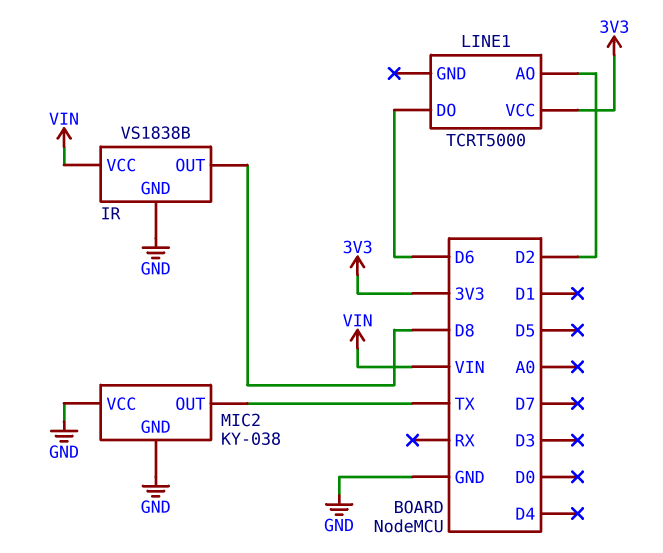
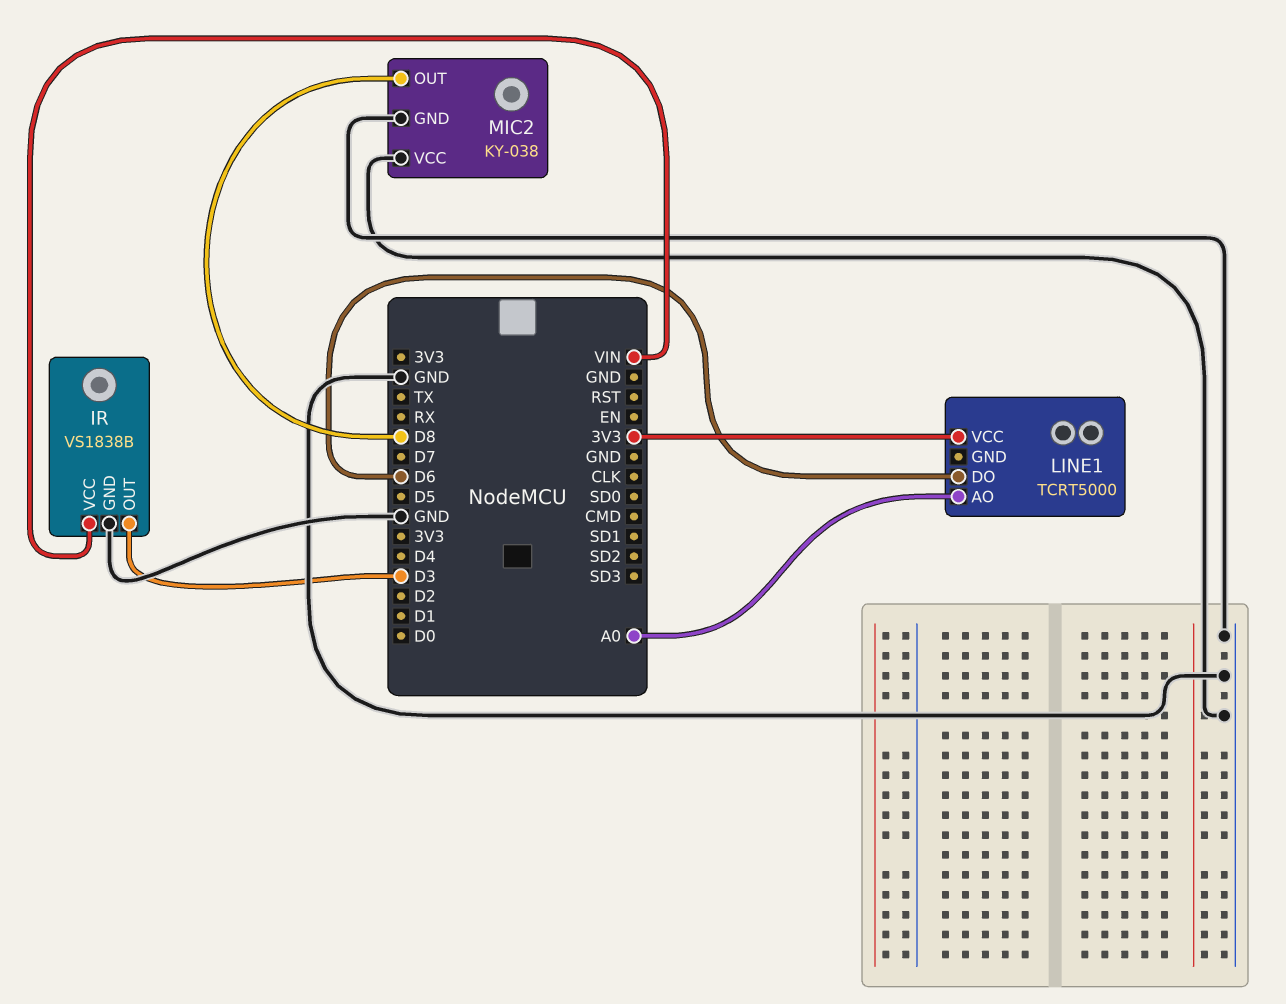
IR pin OUT: D8 -> D3
LINE1 pin AO: D2 -> A0
MIC2 pin OUT: TX -> D8

